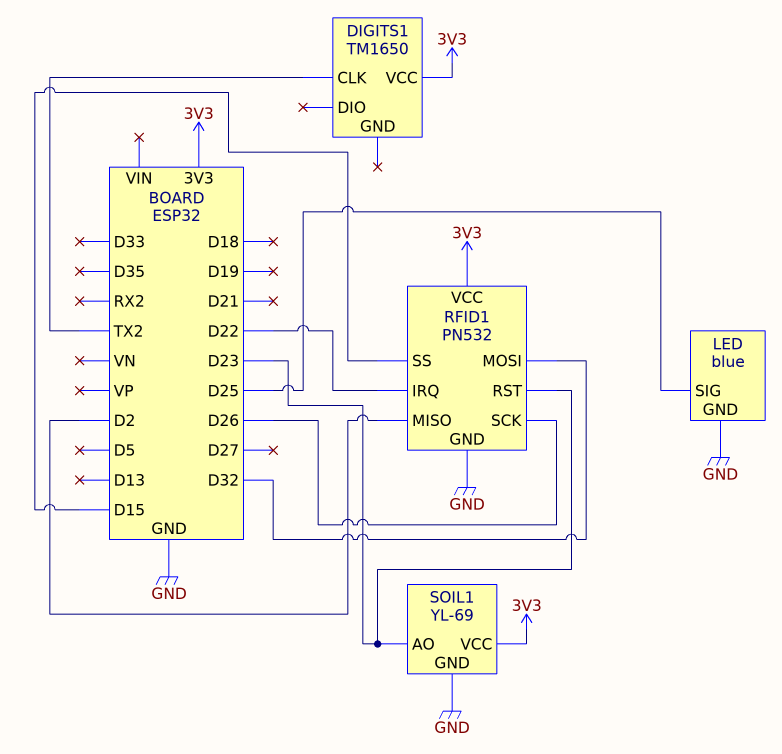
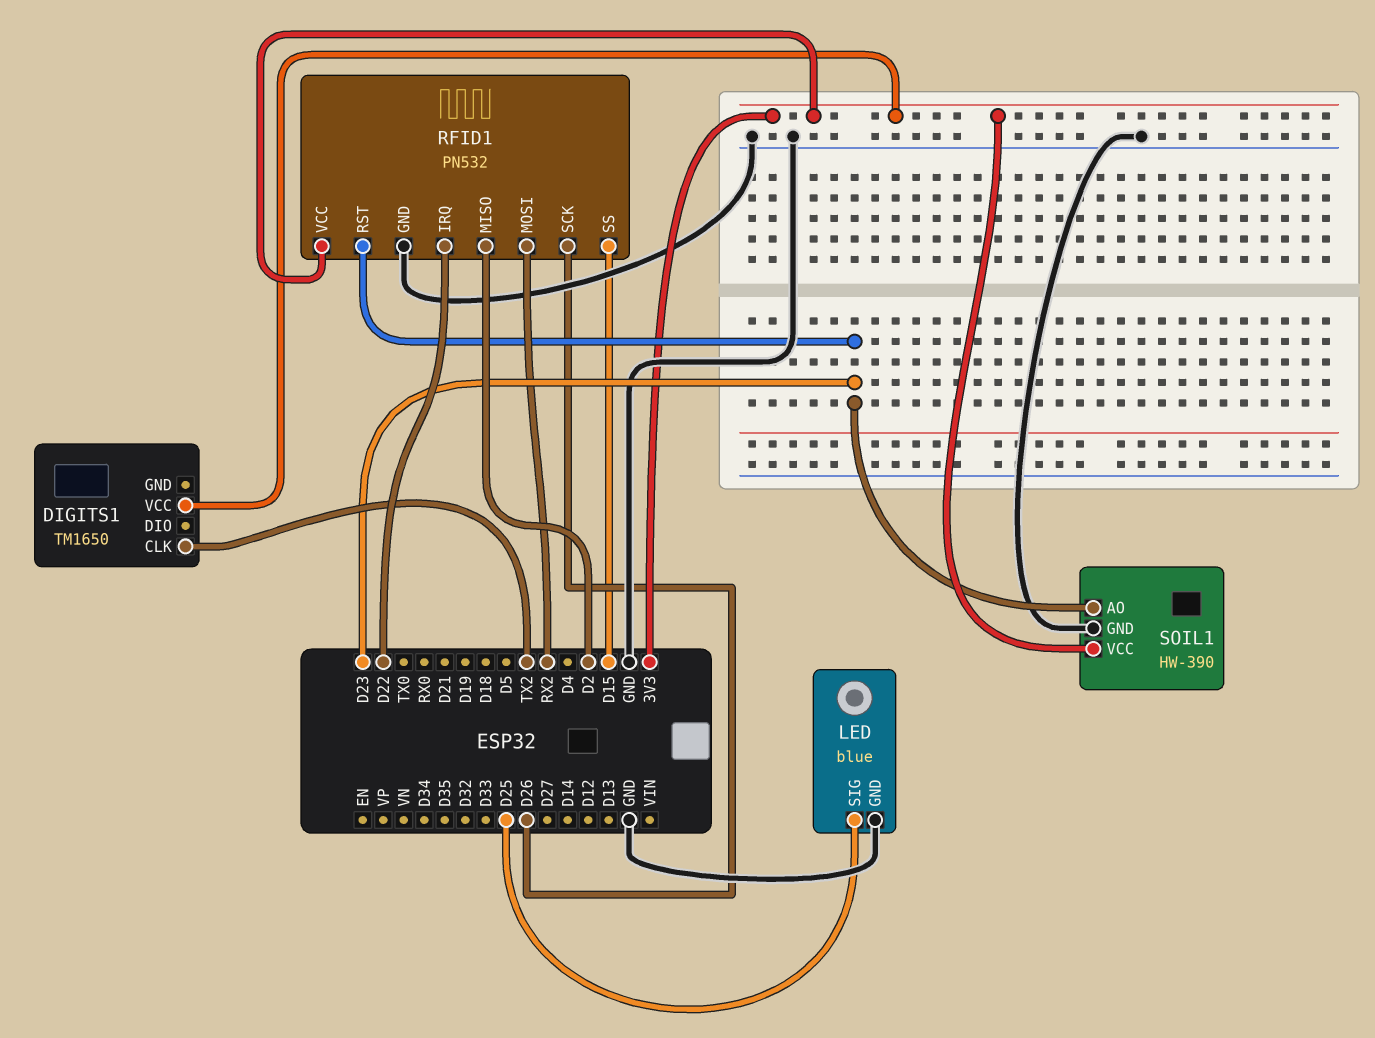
RFID1 pin MOSI: D32 -> RX2
SOIL1: YL-69 -> HW-390

